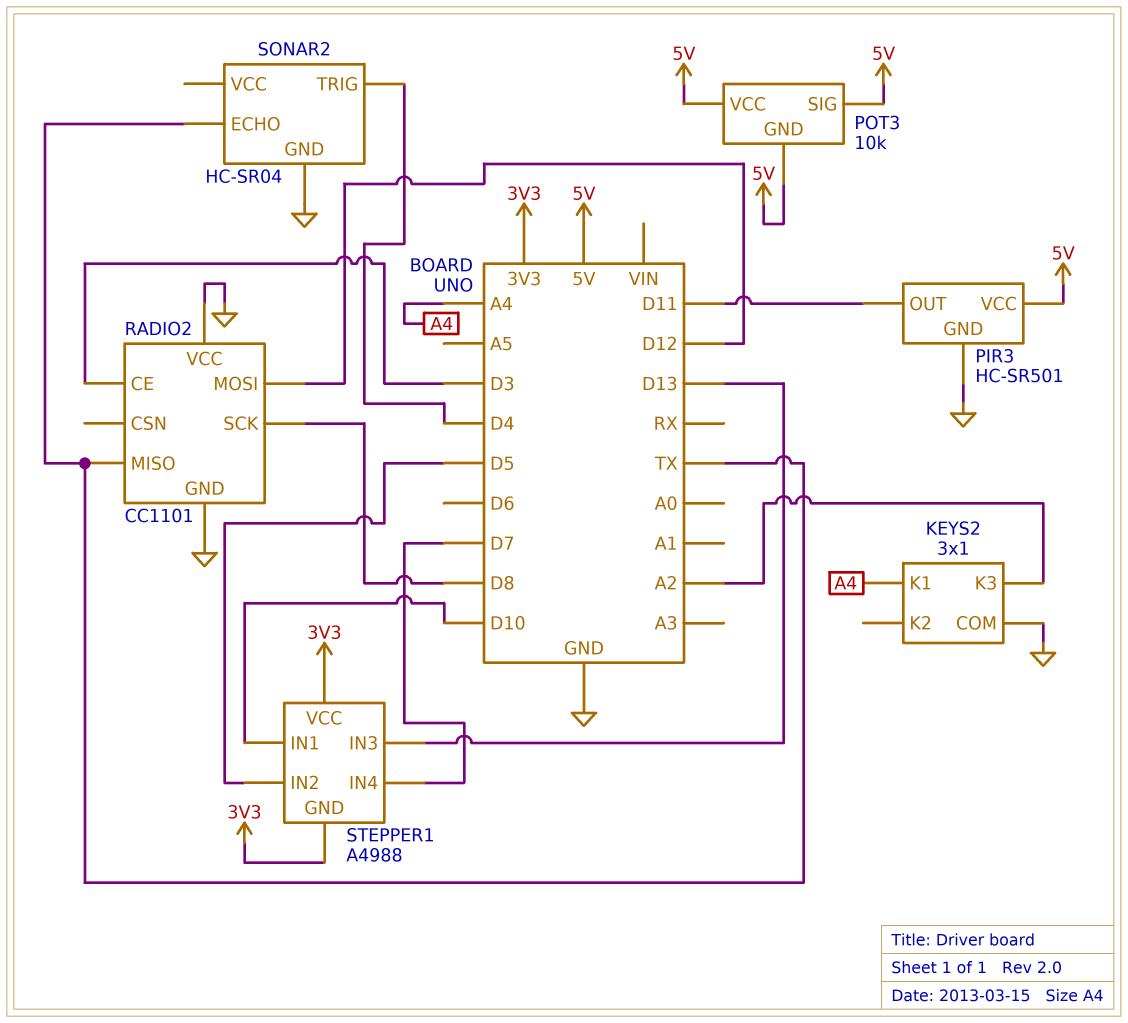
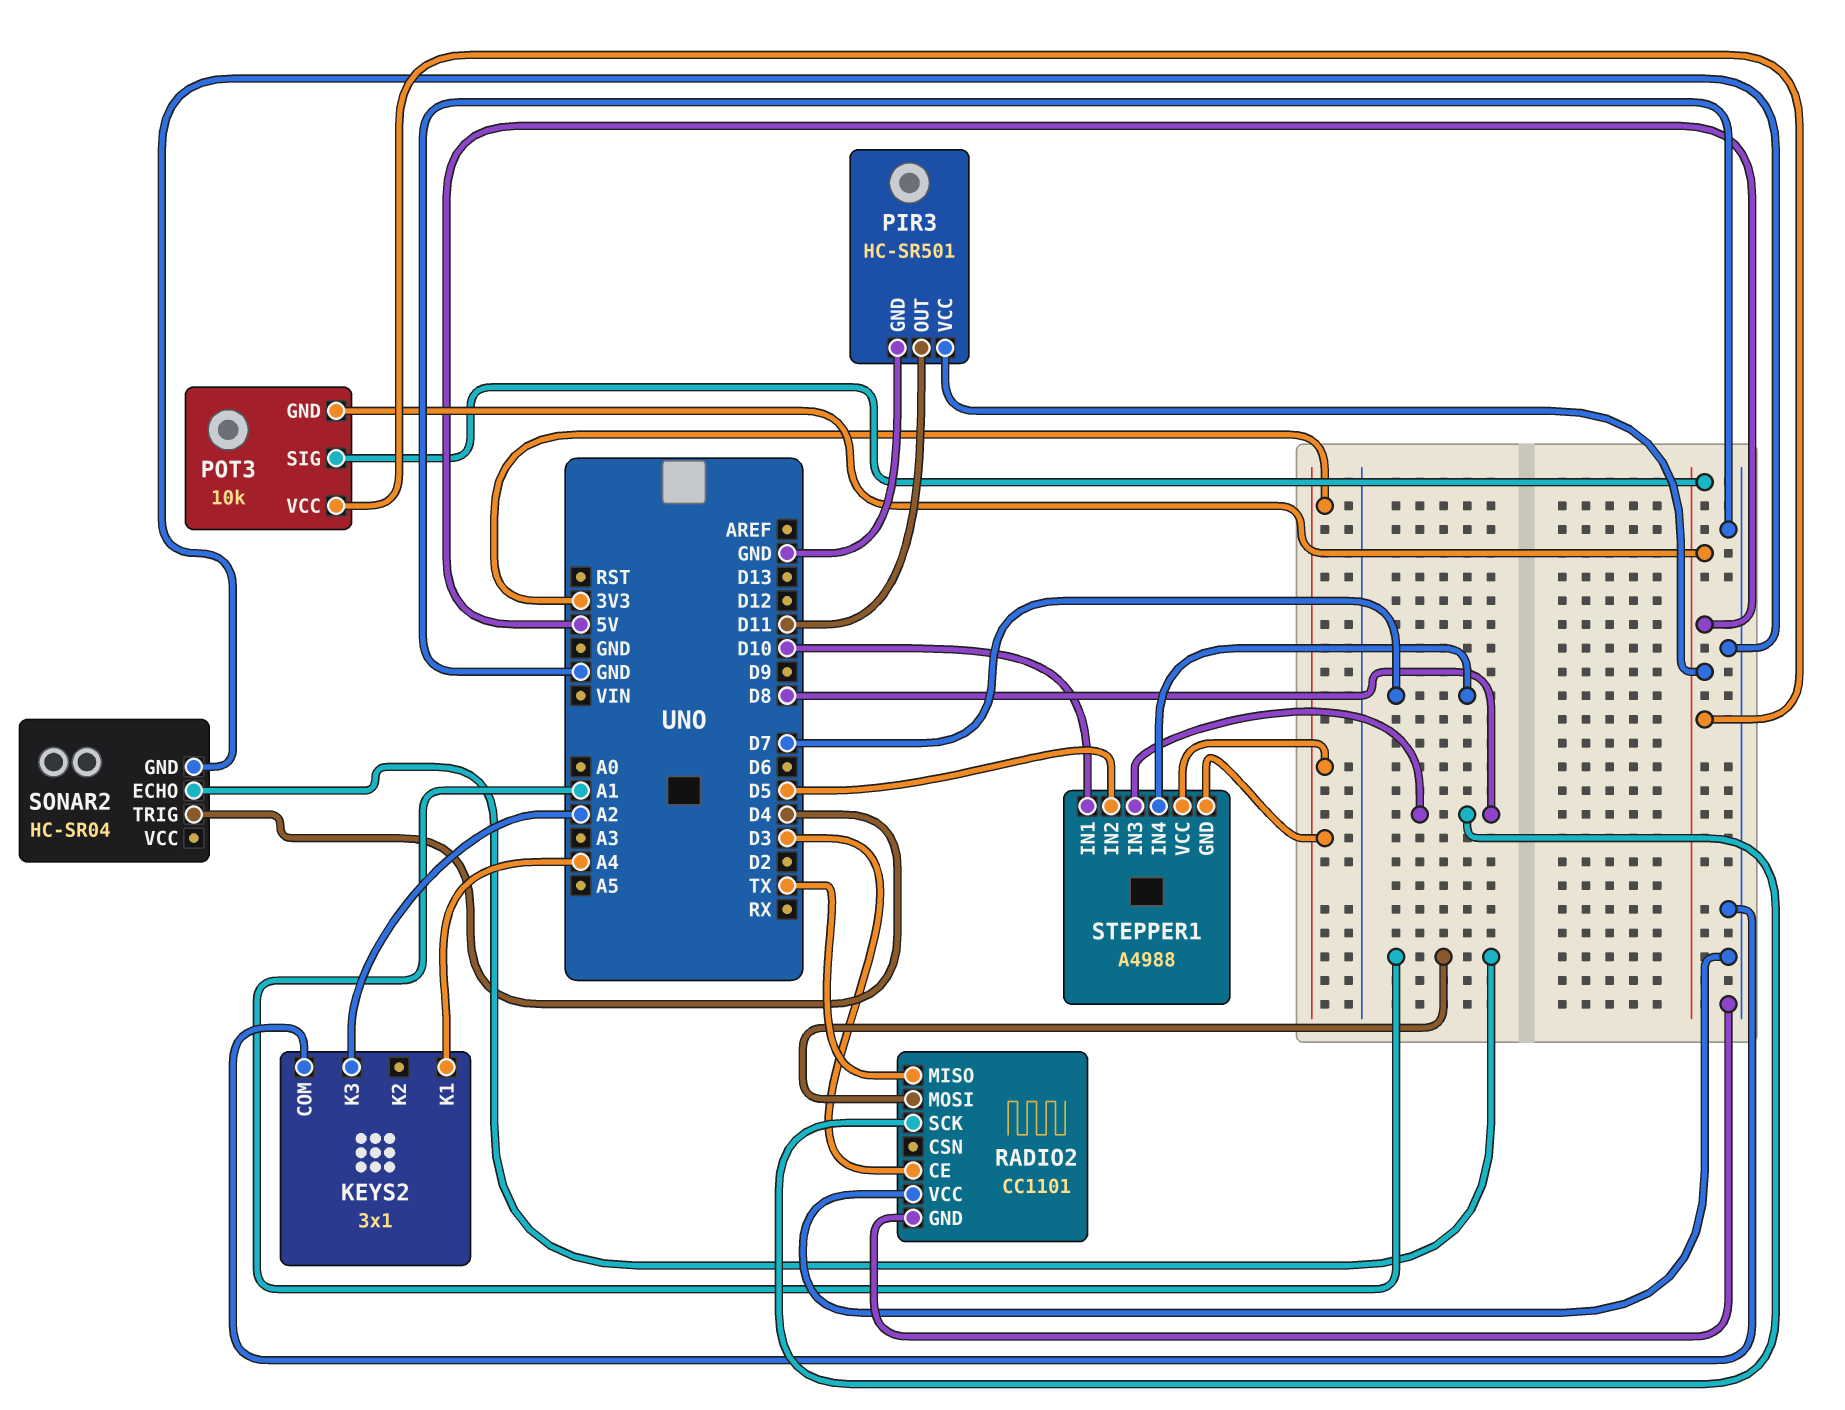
RADIO2 pin MOSI: D12 -> A1
SONAR2 pin ECHO: TX -> A1
STEPPER1 pin IN3: D13 -> D8

